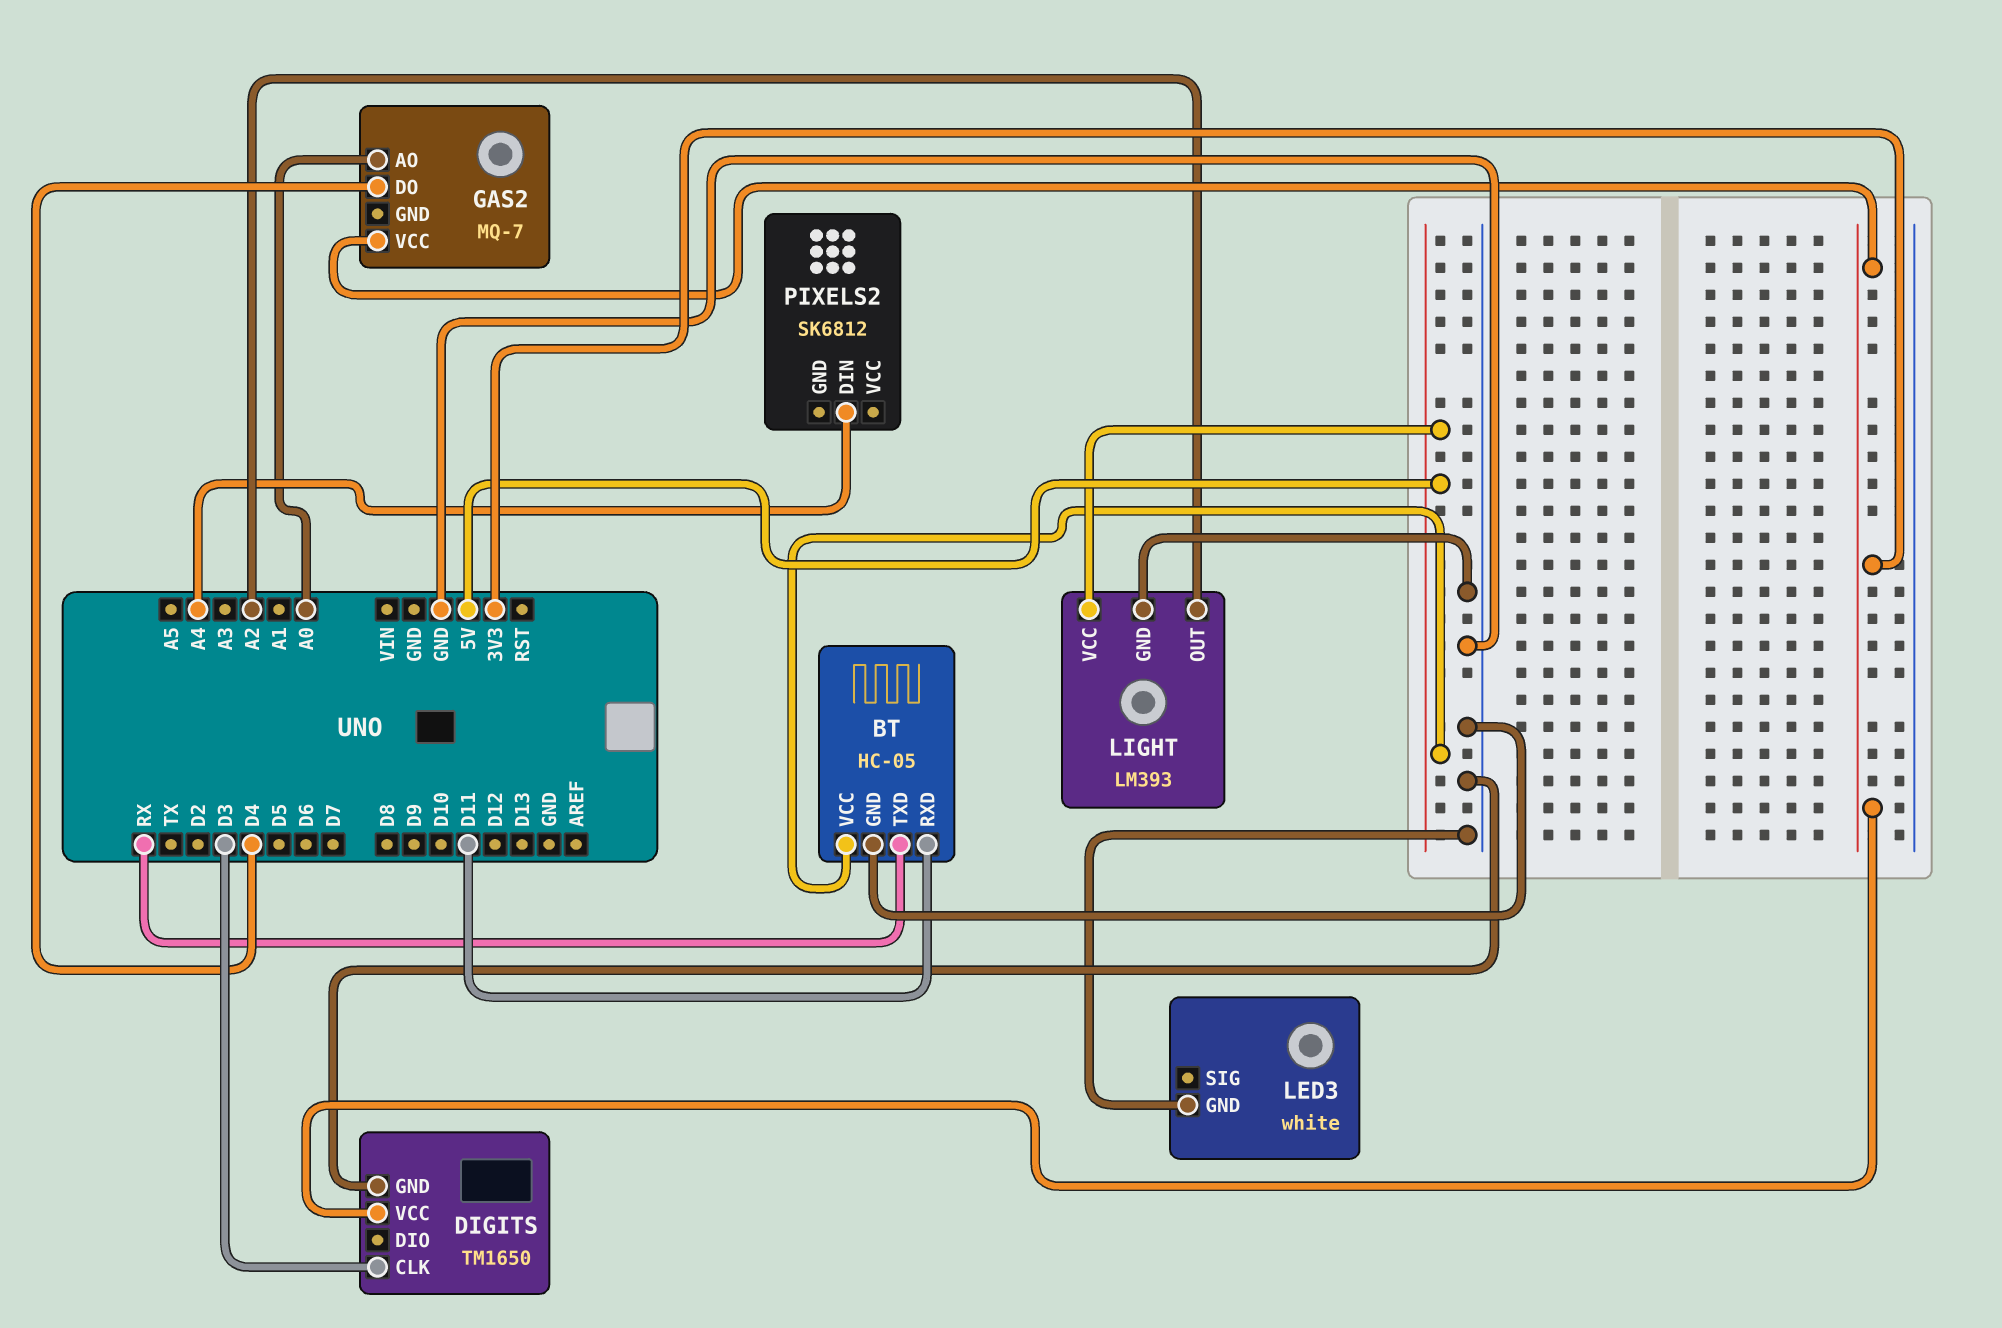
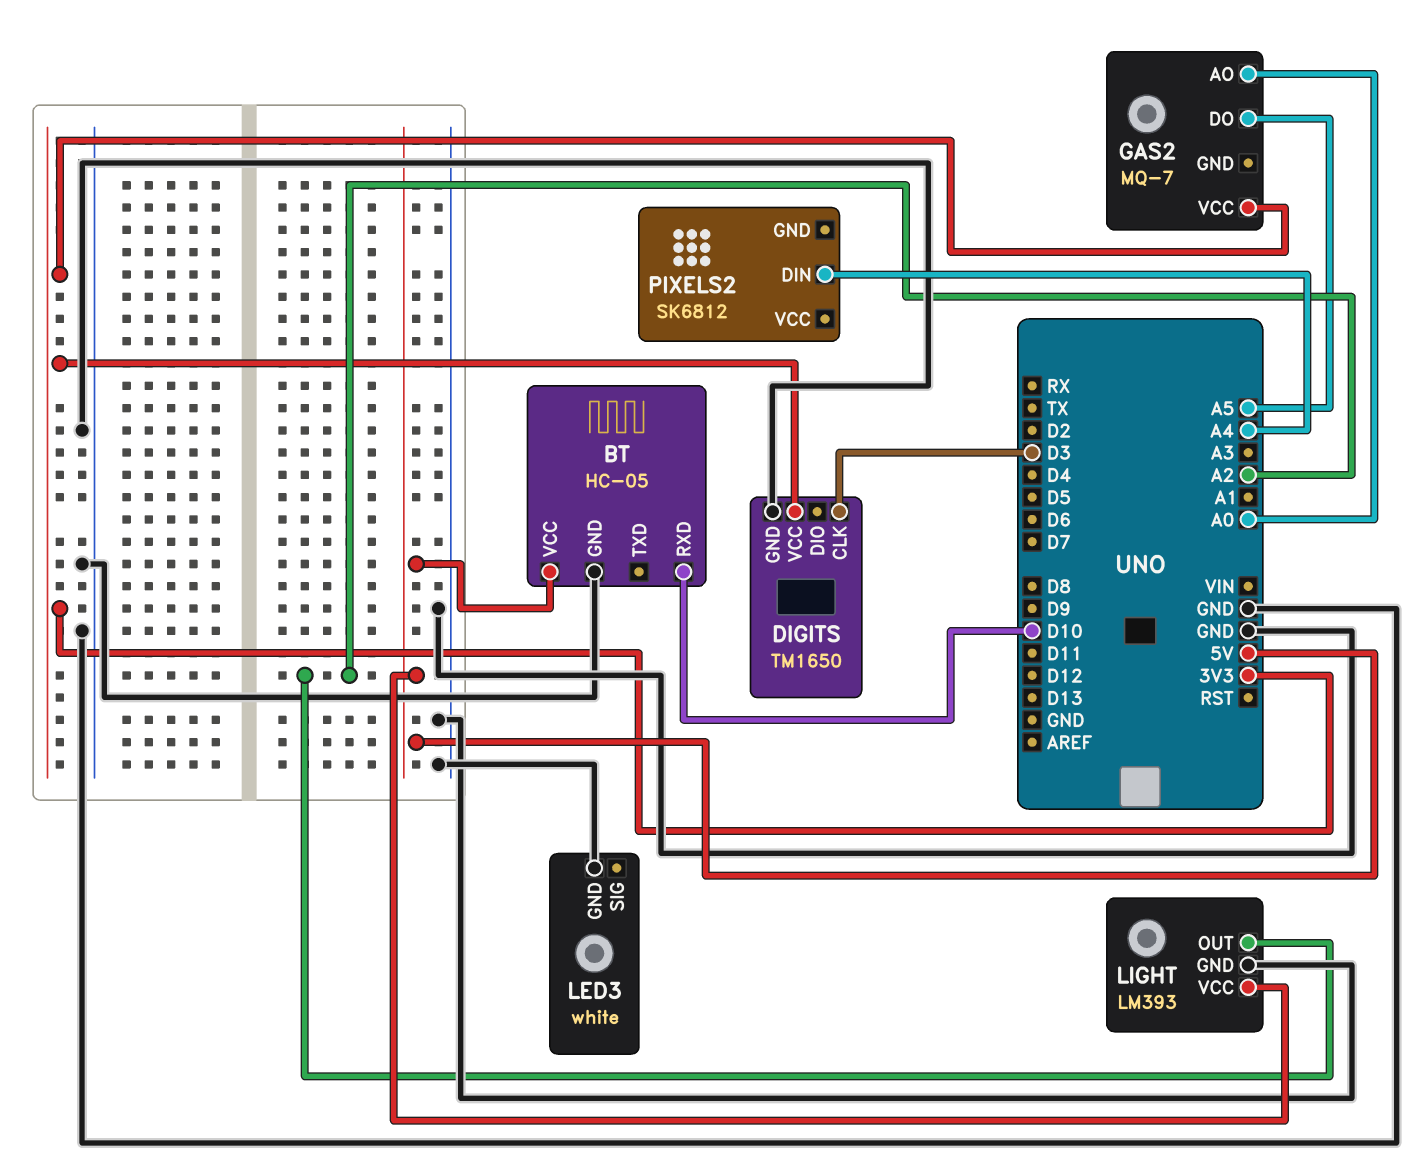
BT pin RXD: D11 -> D10
BT pin TXD: RX -> none
GAS2 pin DO: D4 -> A5

